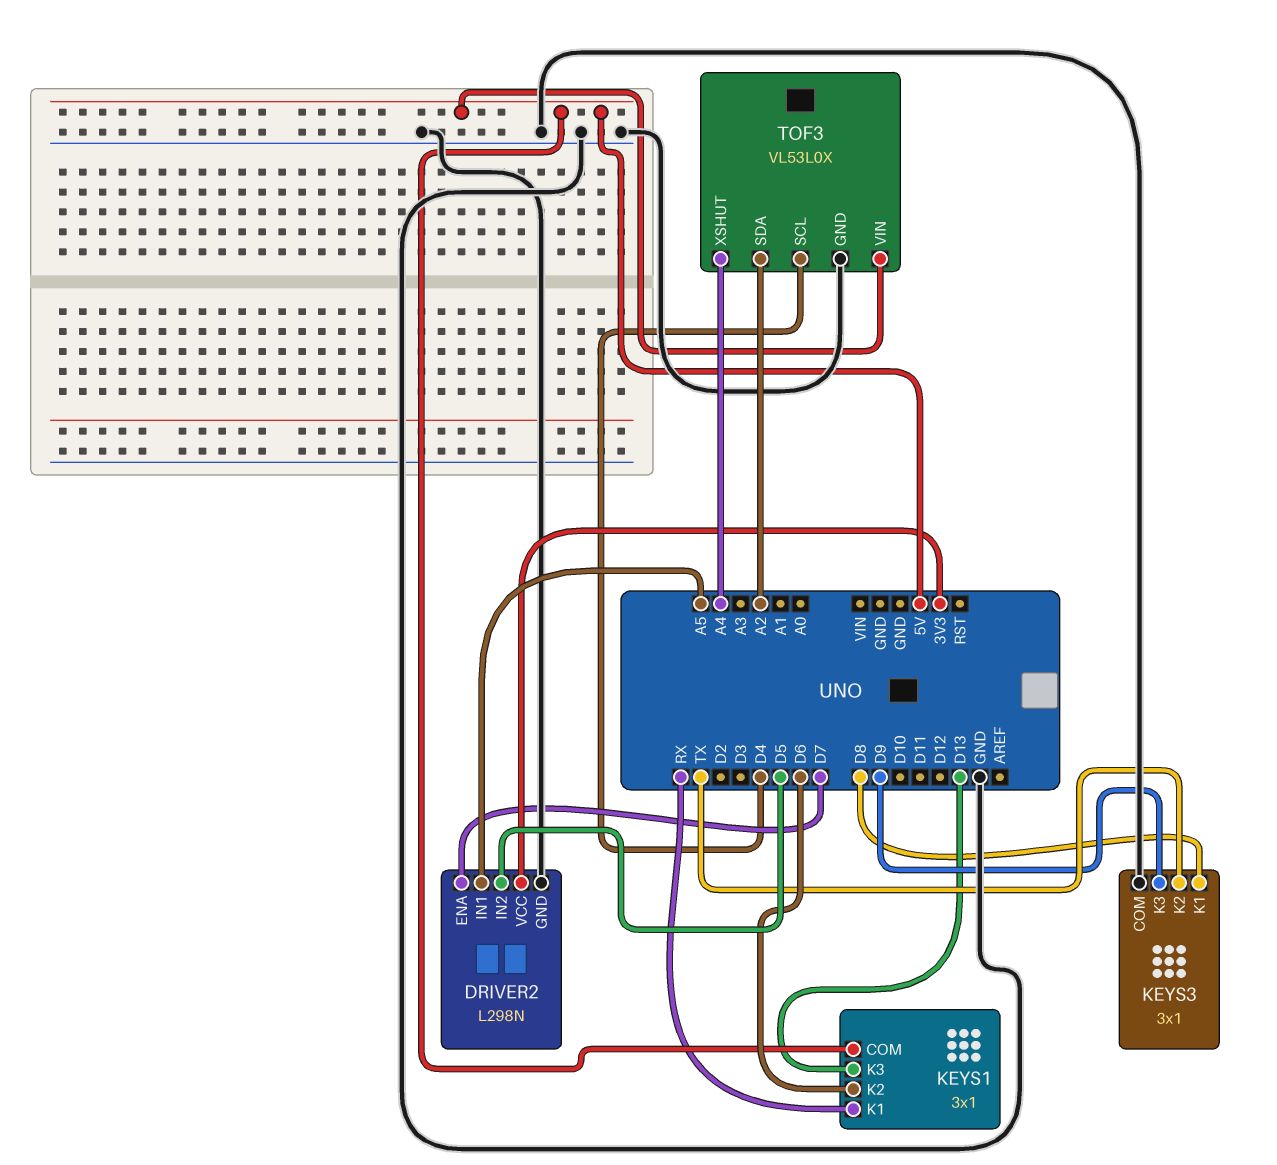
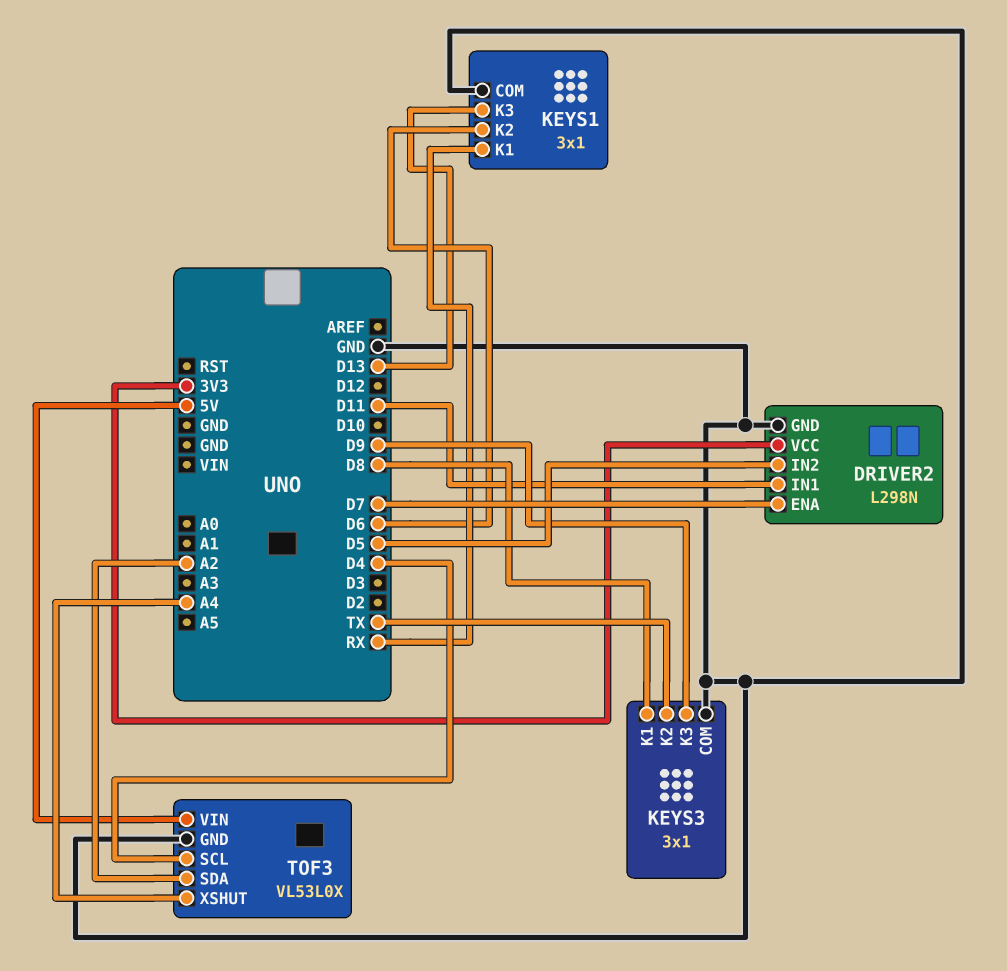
DRIVER2 pin IN1: A5 -> D11
KEYS1 pin COM: 5V -> GND

